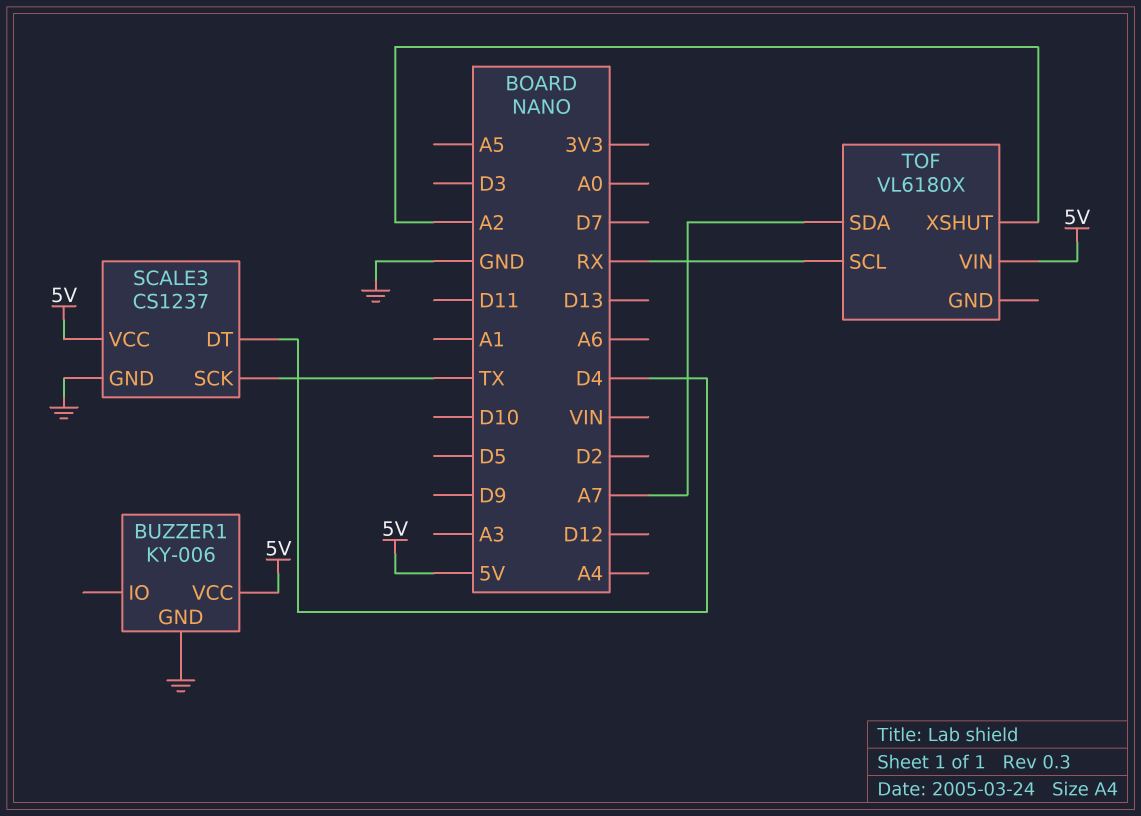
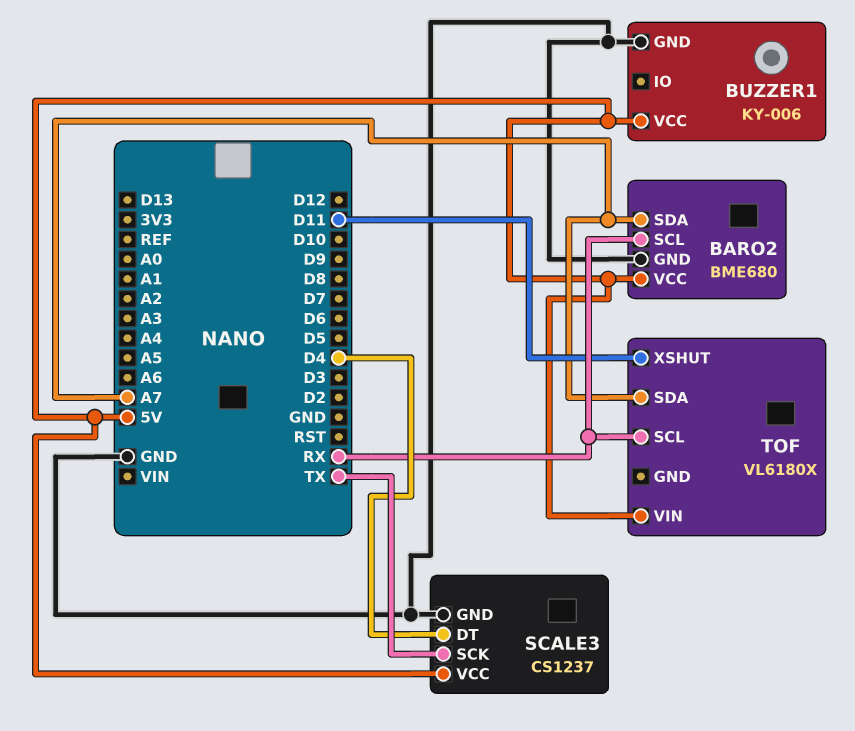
BARO2: none -> BME680
BARO2 pin GND: none -> GND
BARO2 pin SCL: none -> RX
BARO2 pin SDA: none -> A7
BARO2 pin VCC: none -> 5V
TOF pin XSHUT: A2 -> D11

